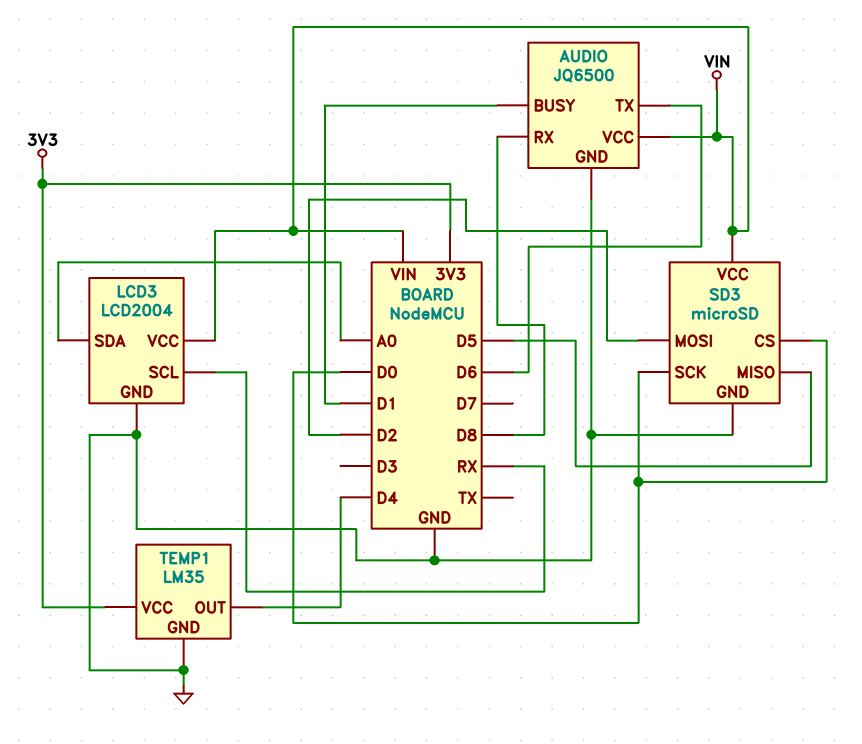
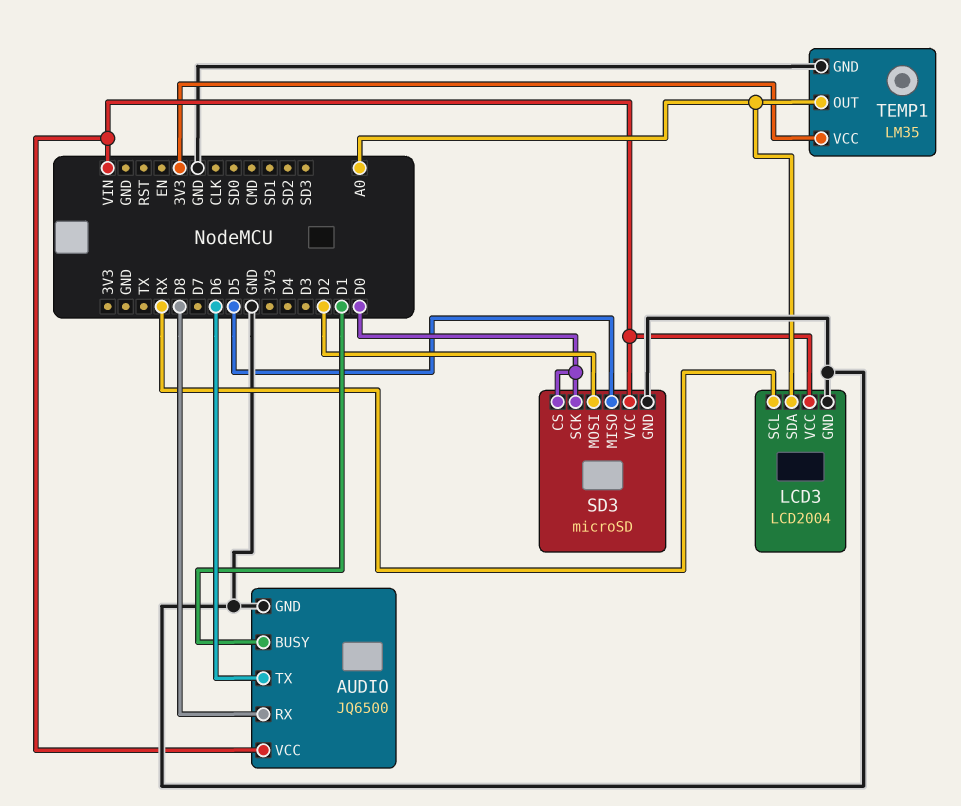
TEMP1 pin OUT: D4 -> A0

